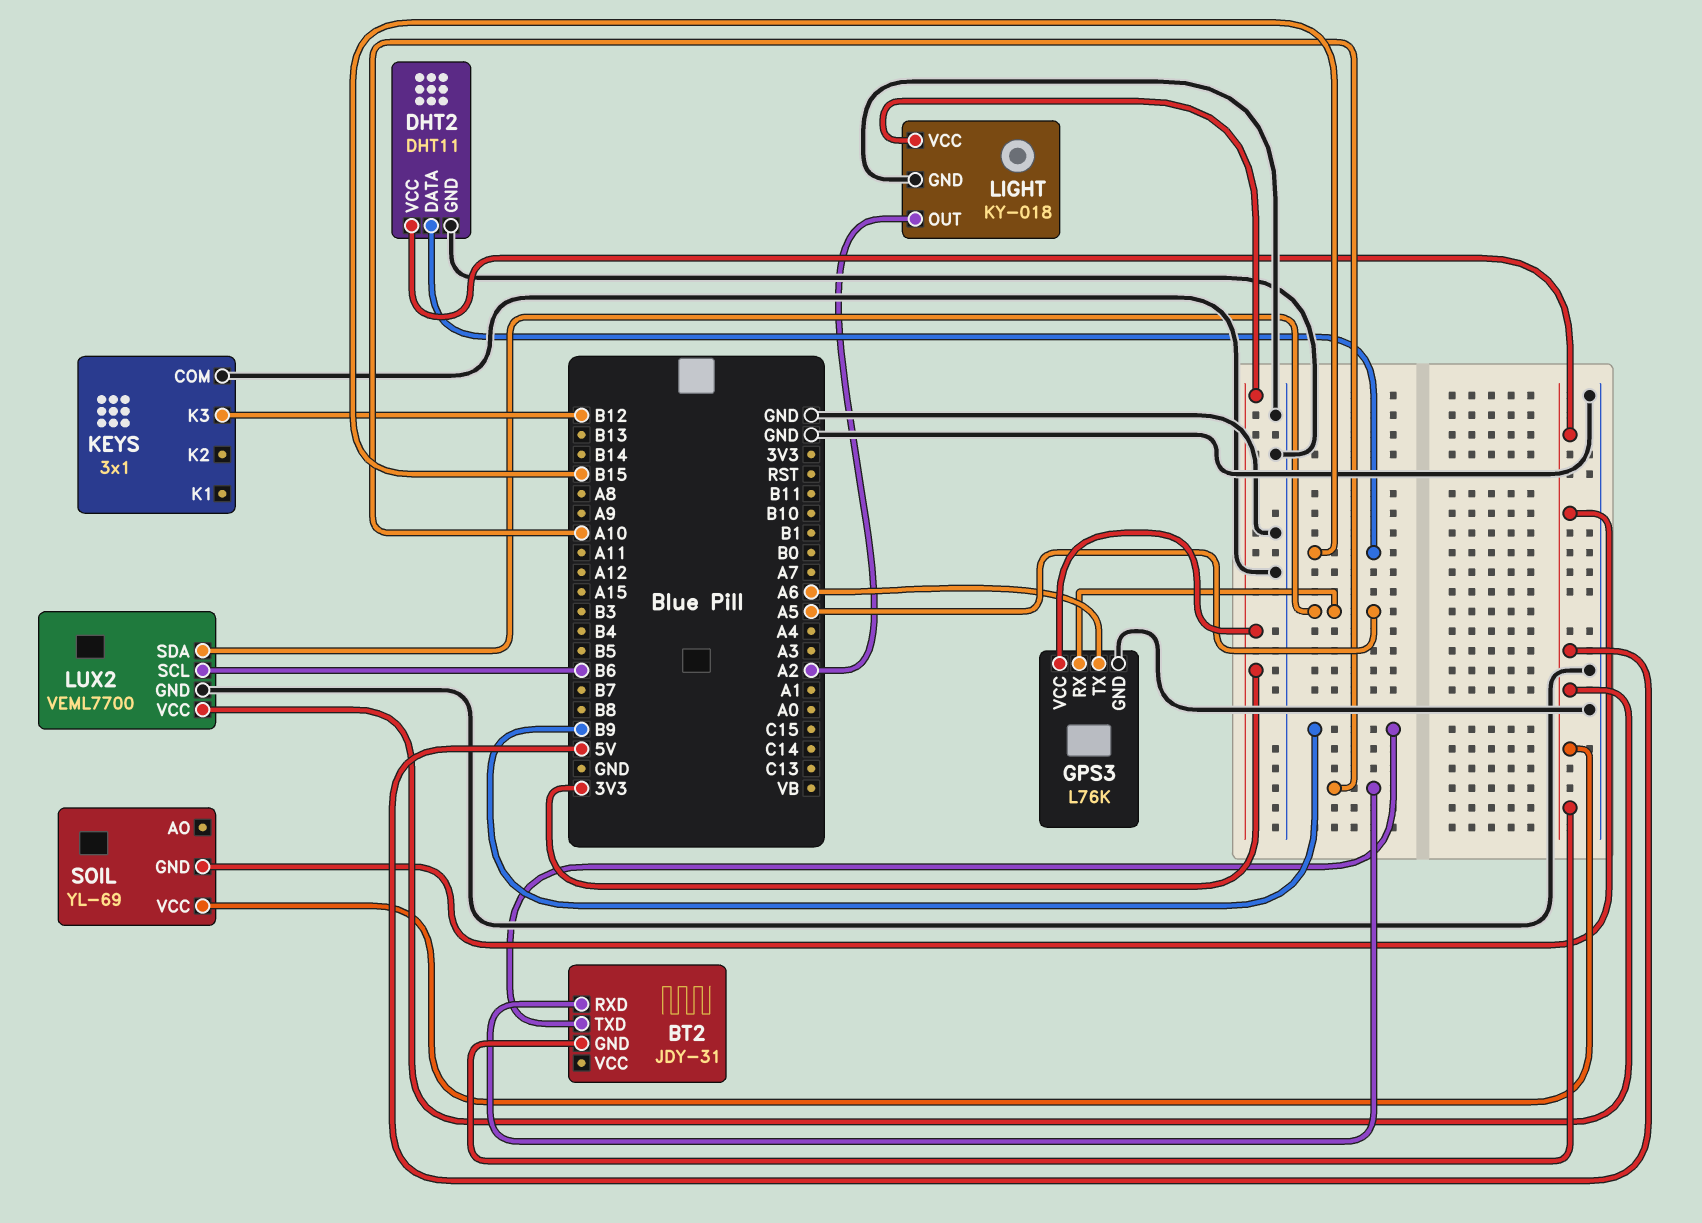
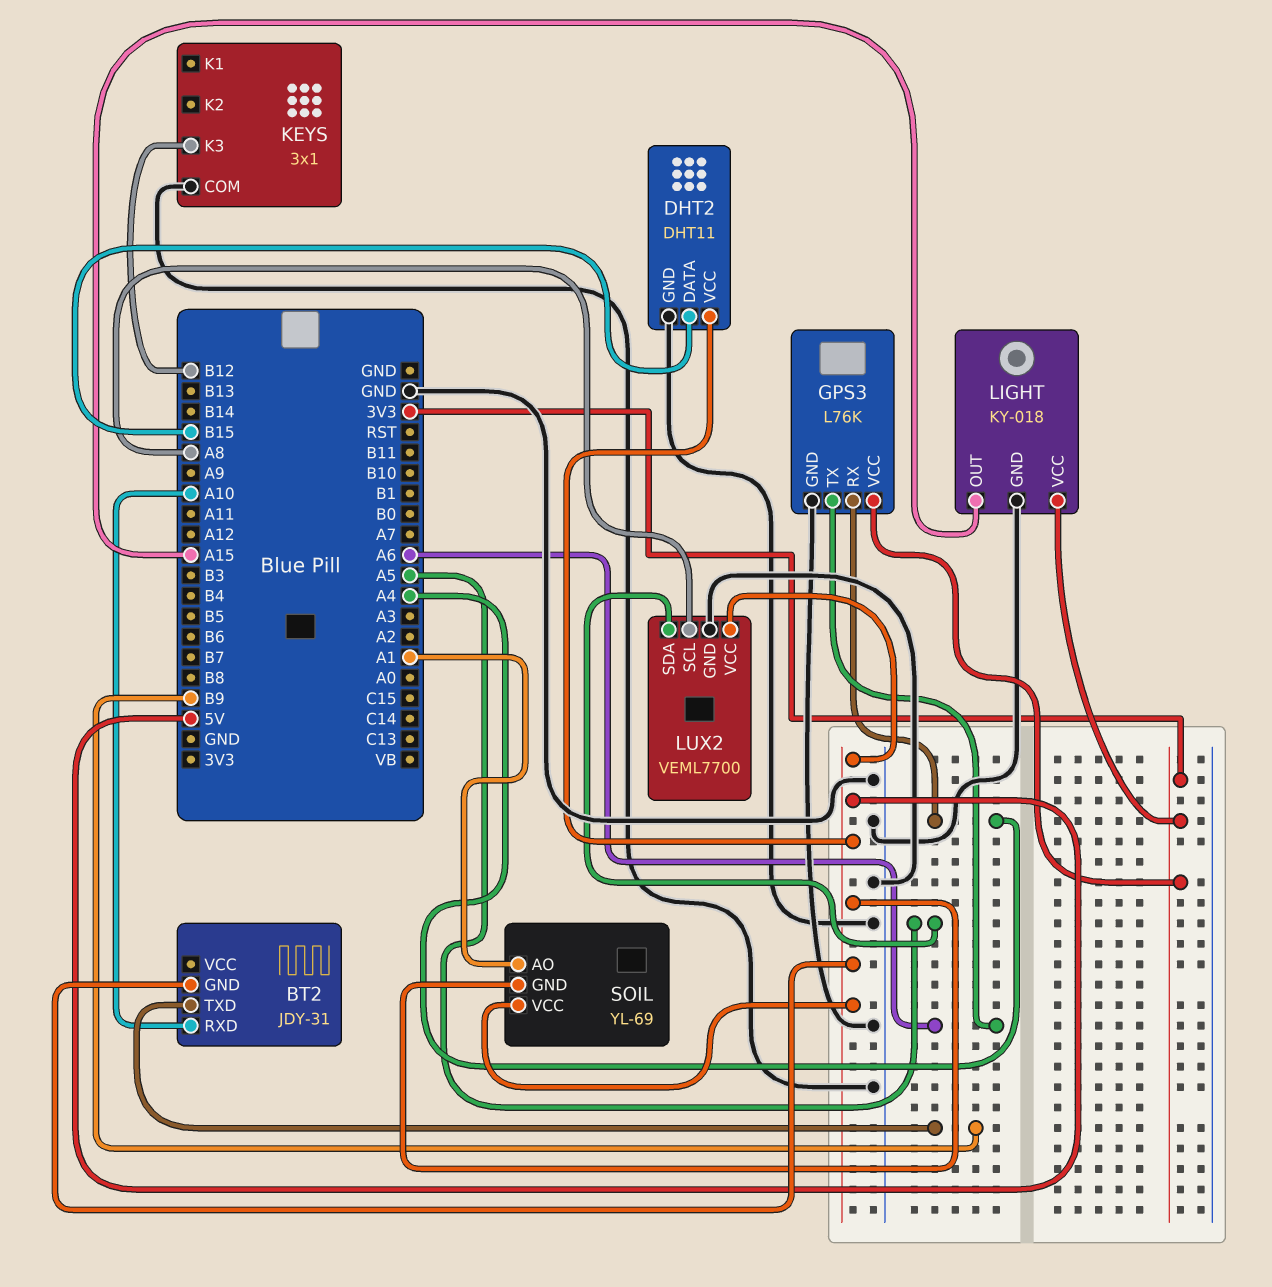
GPS3 pin RX: A5 -> A4
LIGHT pin OUT: A2 -> A15
LUX2 pin SCL: B6 -> A8
SOIL pin AO: none -> A1

